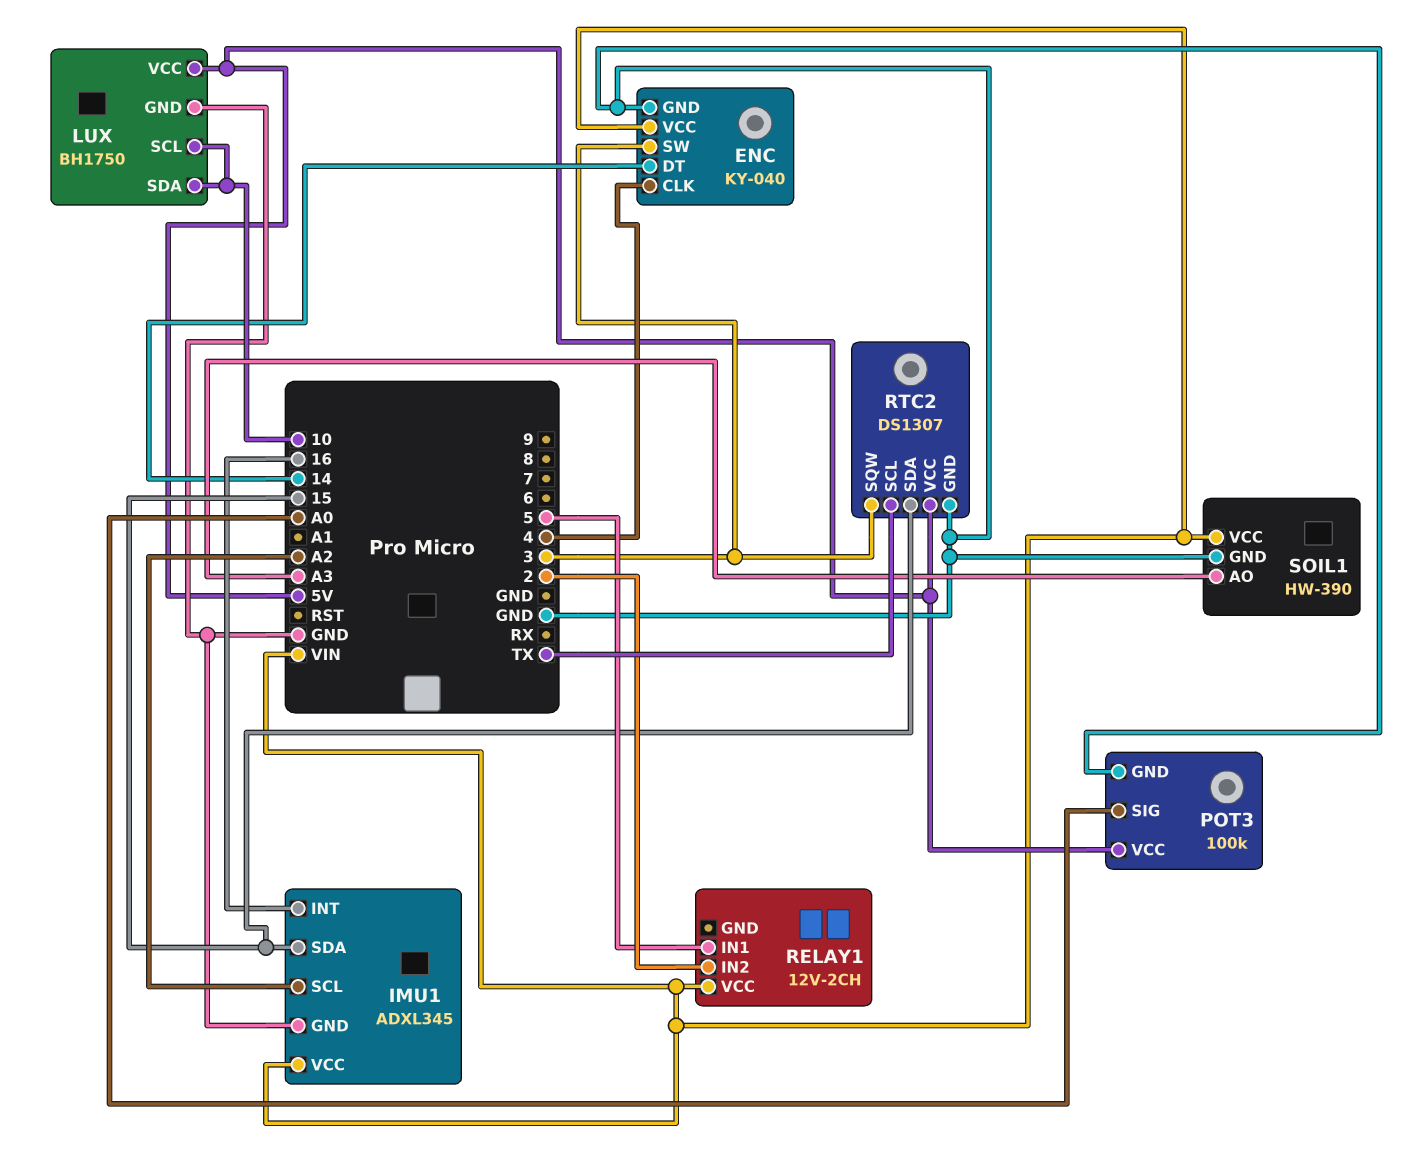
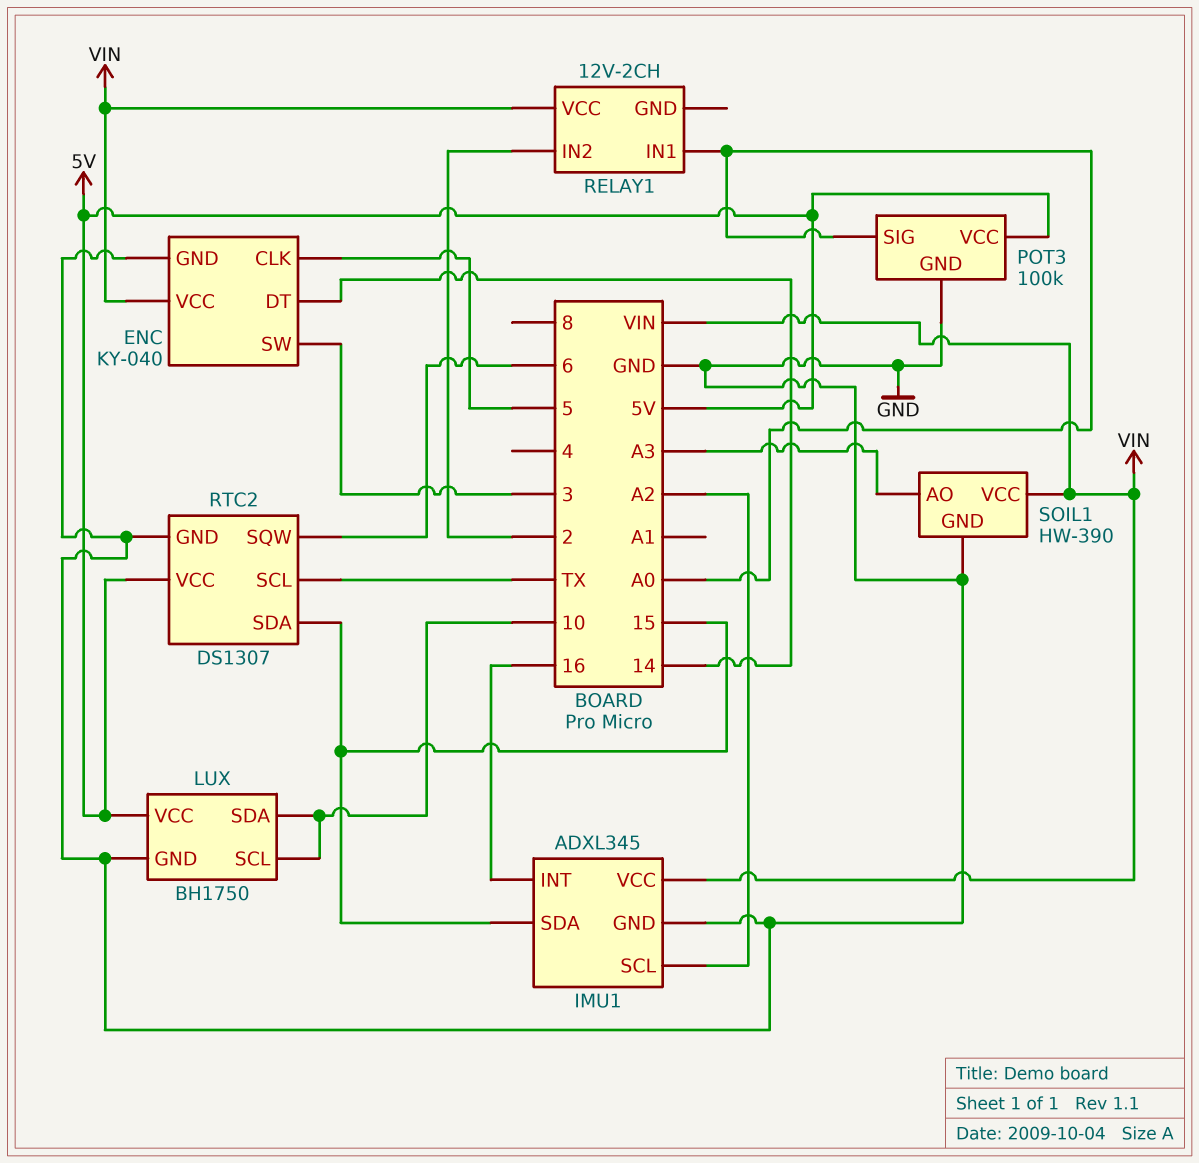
ENC pin CLK: 4 -> 5
RELAY1 pin IN1: 5 -> A0
RTC2 pin SQW: 3 -> 6

